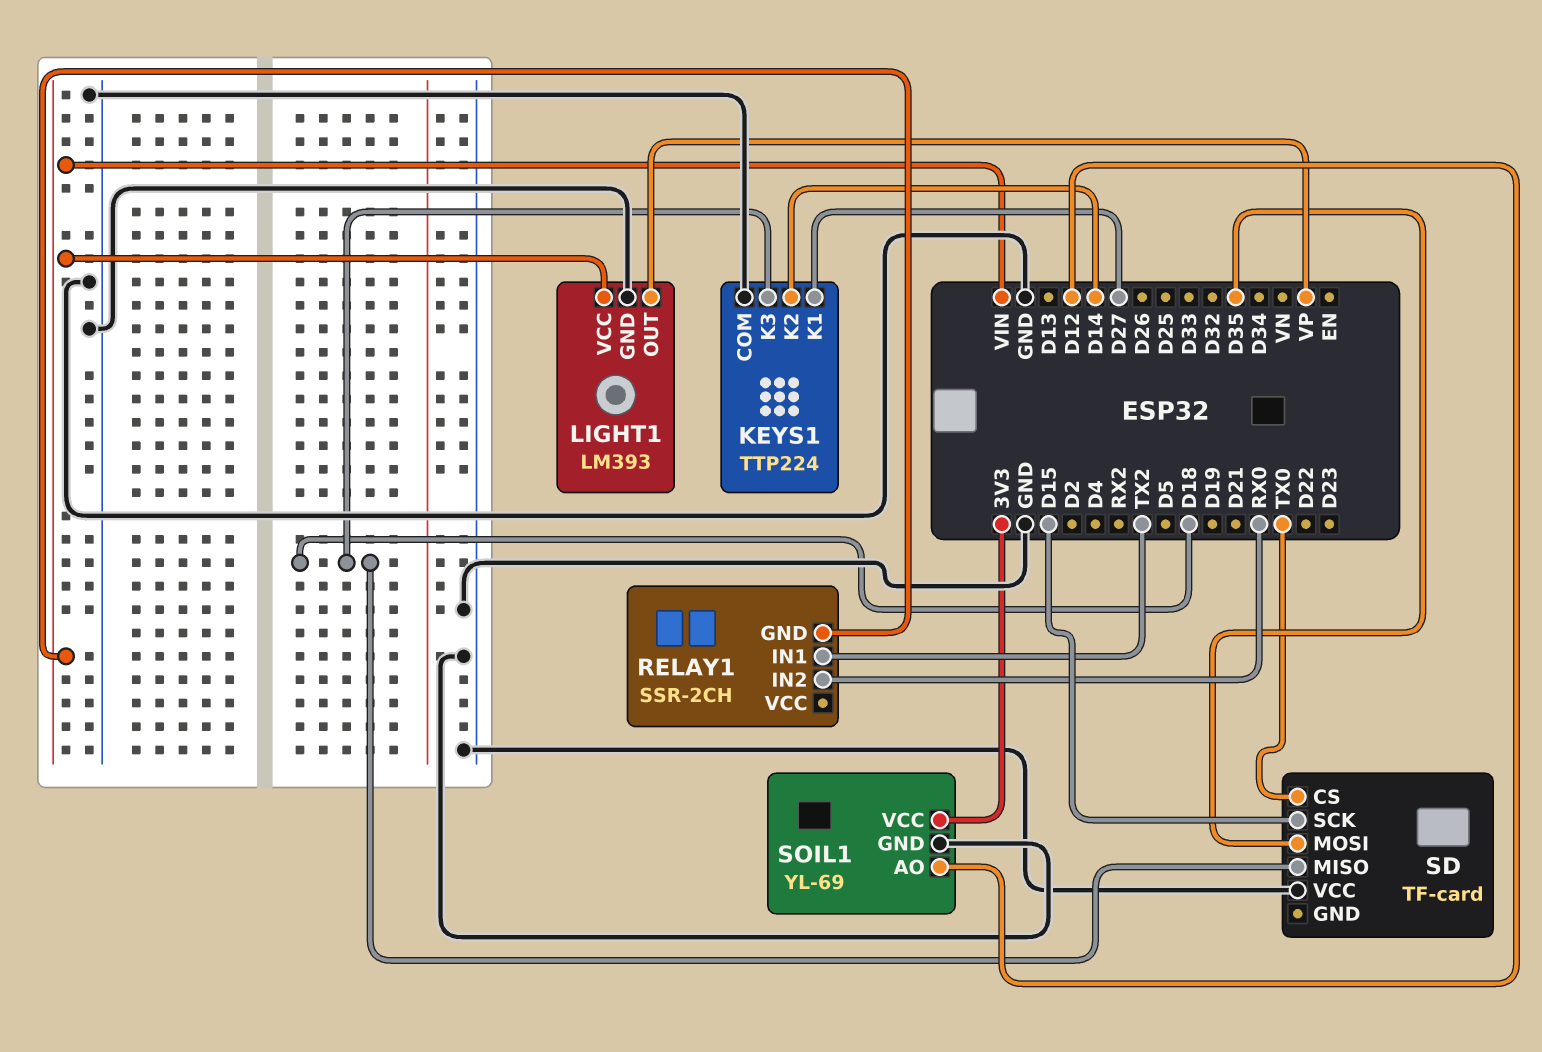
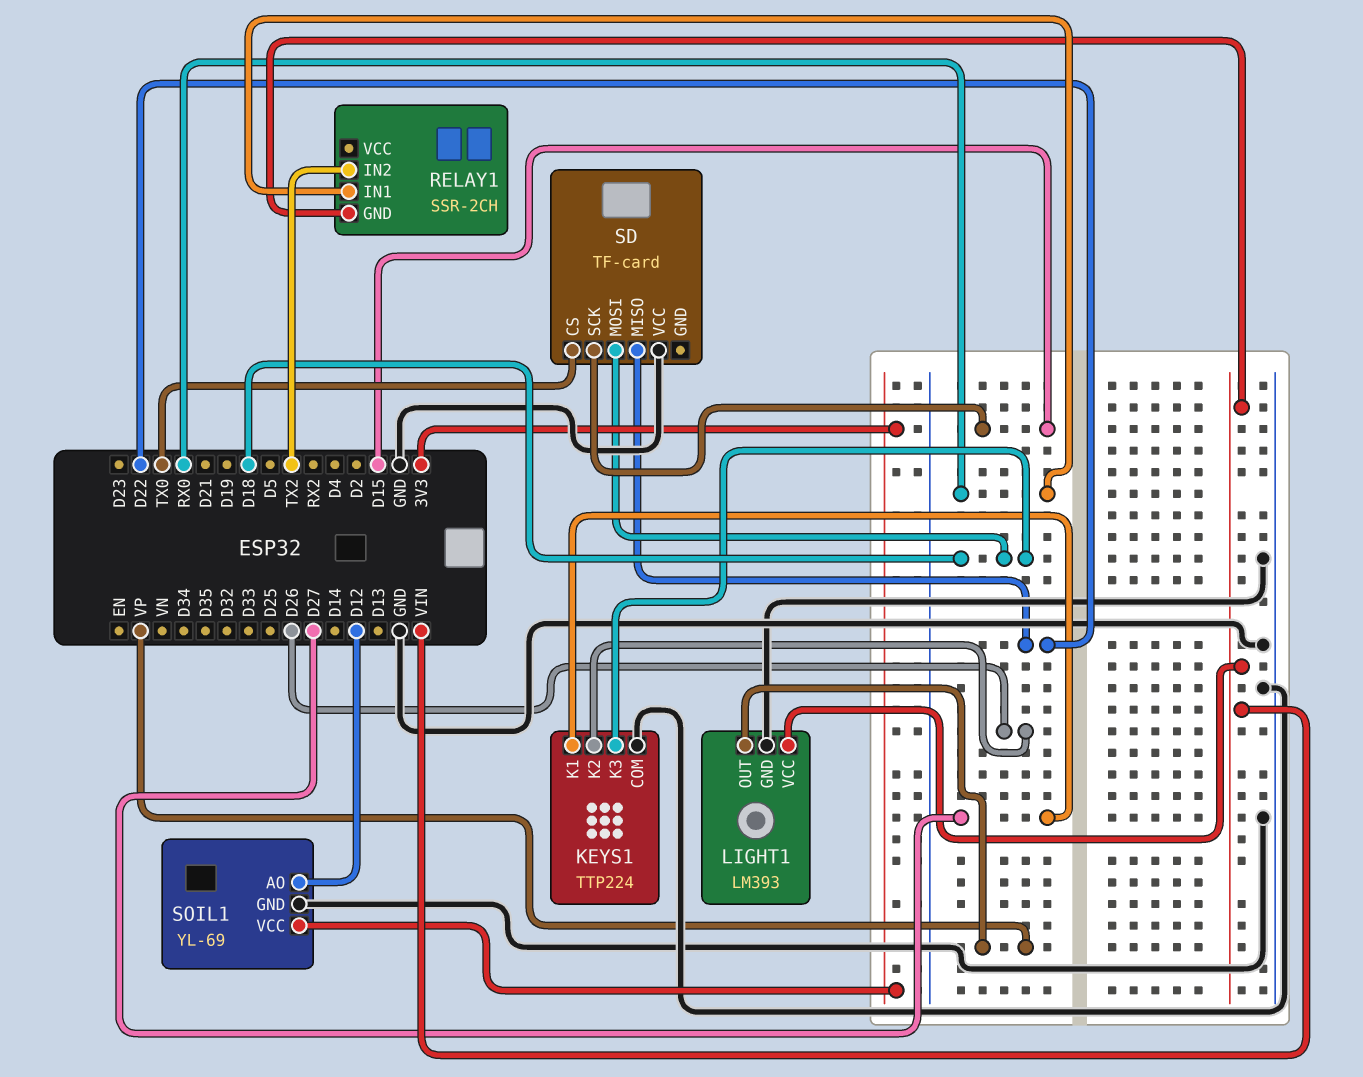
KEYS1 pin K2: D14 -> D26
RELAY1 pin IN1: TX2 -> RX0
RELAY1 pin IN2: RX0 -> TX2
SD pin MISO: D18 -> D22
SD pin MOSI: D35 -> D18

